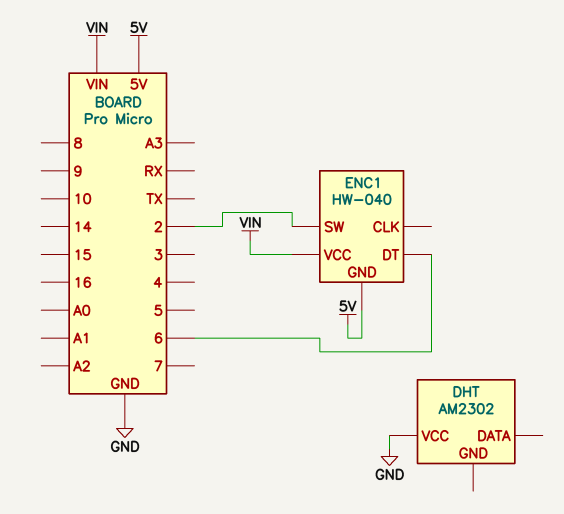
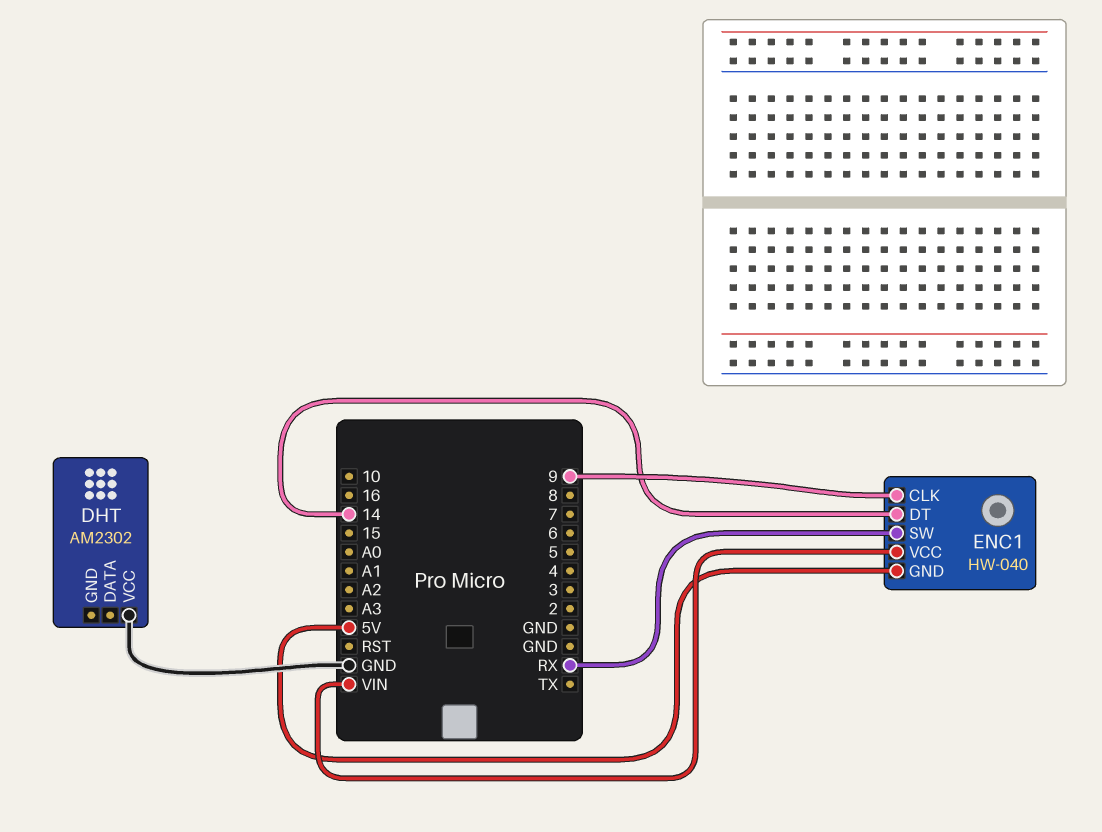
ENC1 pin CLK: none -> 9
ENC1 pin DT: 6 -> 14
ENC1 pin SW: 2 -> RX

